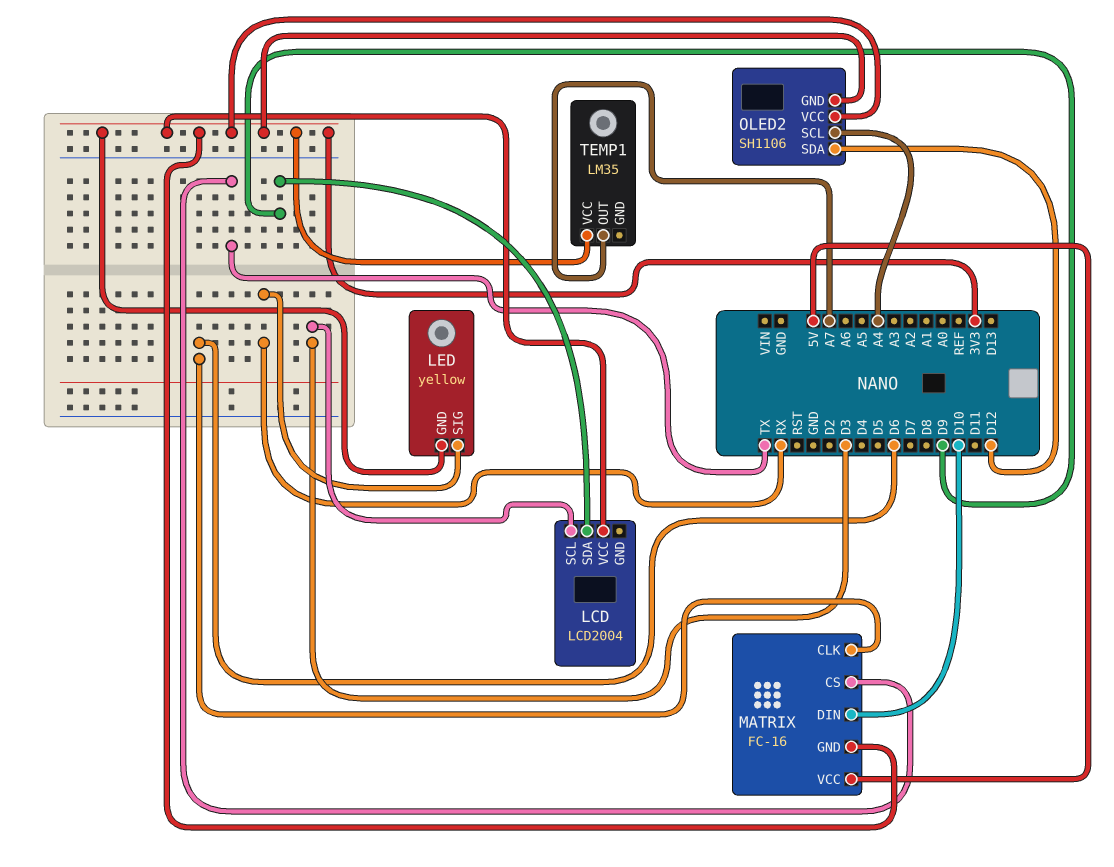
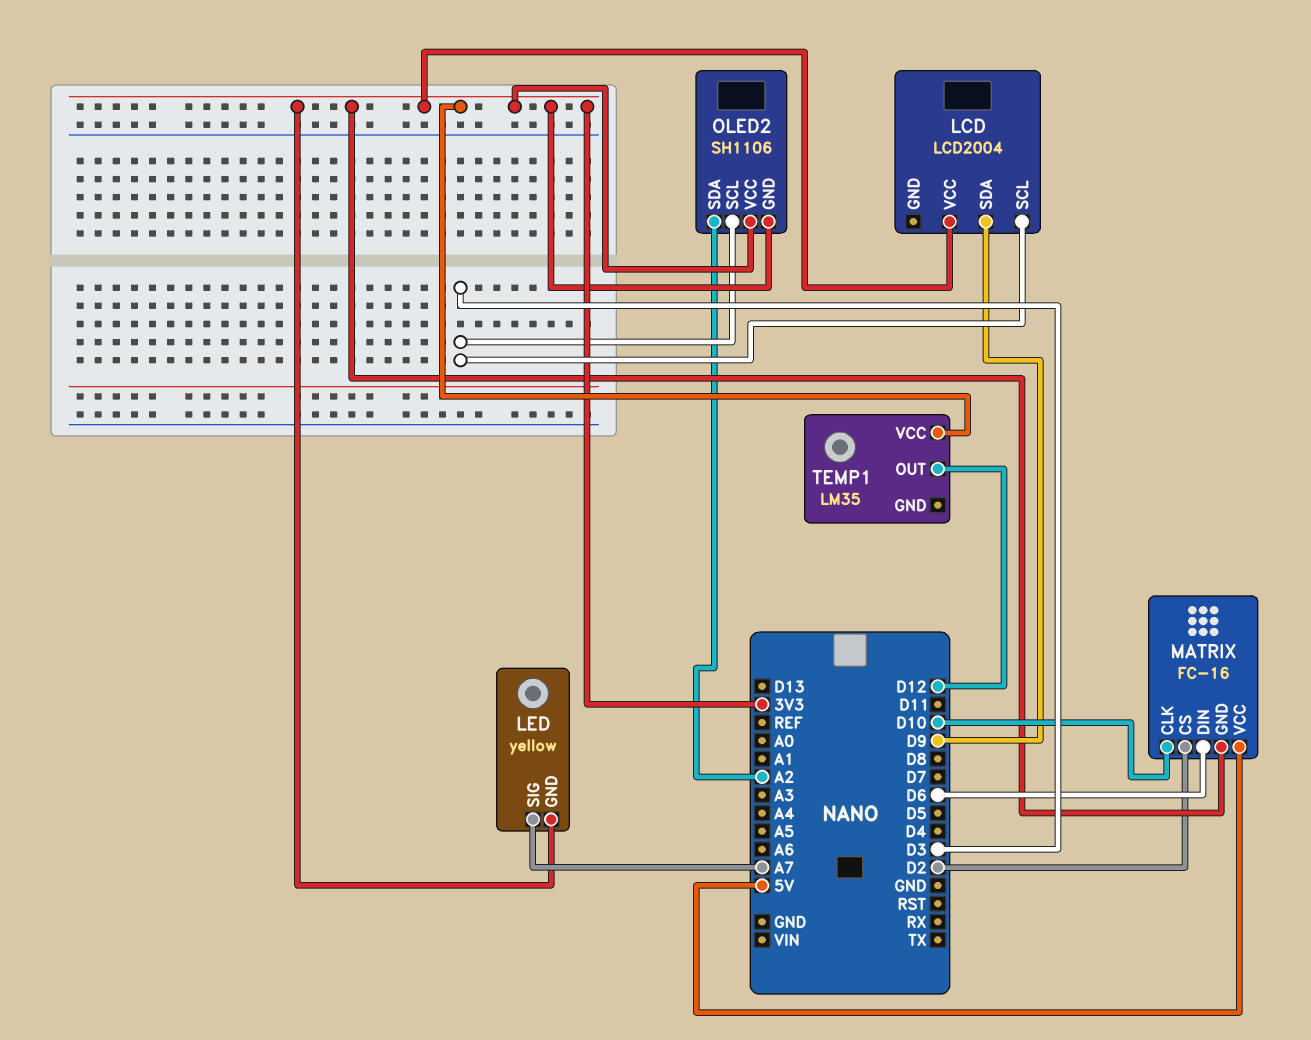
LED pin SIG: RX -> A7
MATRIX pin CLK: D6 -> D10
MATRIX pin CS: TX -> D2
MATRIX pin DIN: D10 -> D6
OLED2 pin SCL: A4 -> D3
OLED2 pin SDA: D12 -> A2
TEMP1 pin OUT: A7 -> D12

